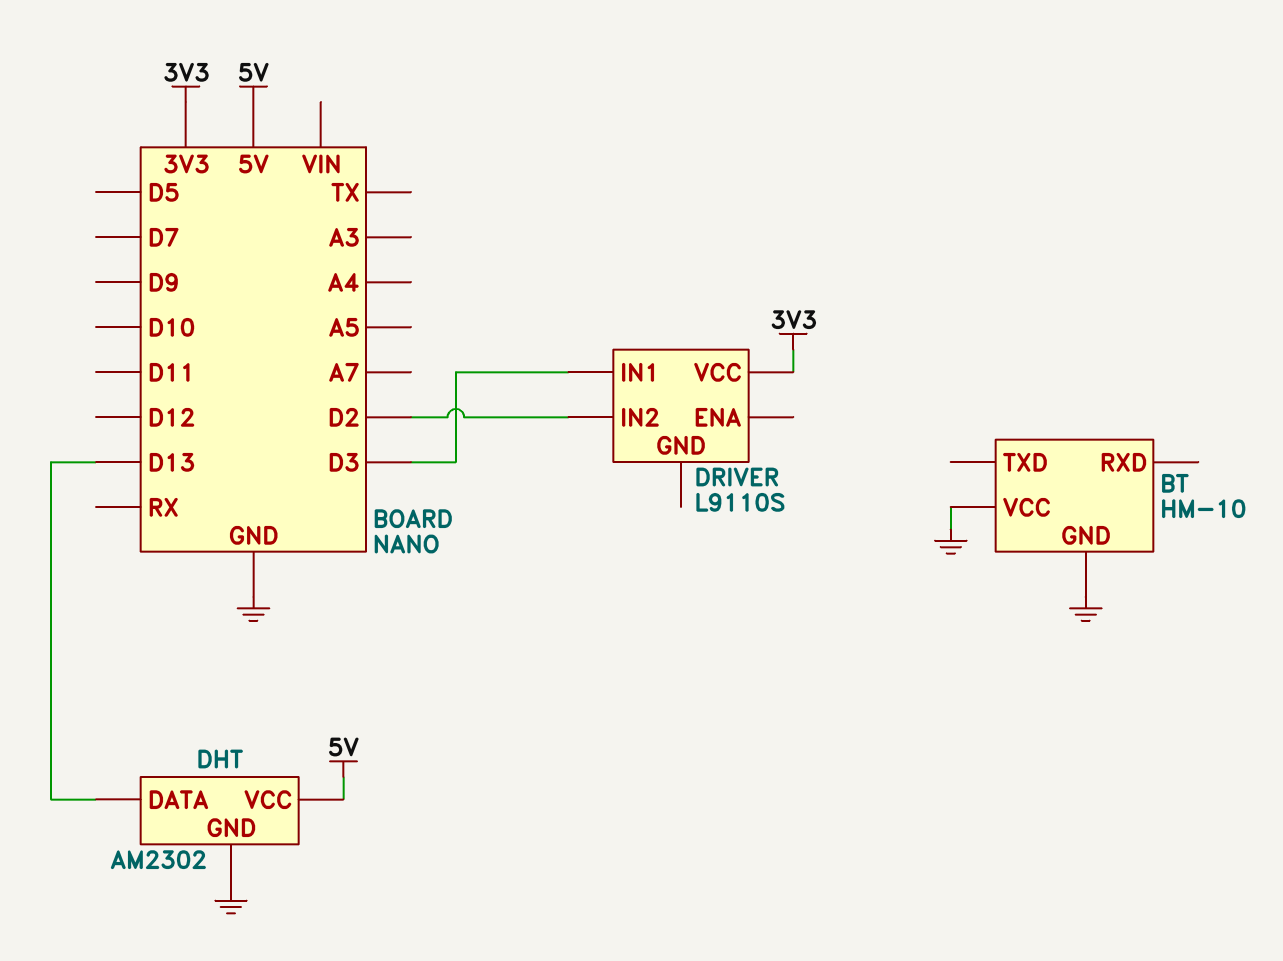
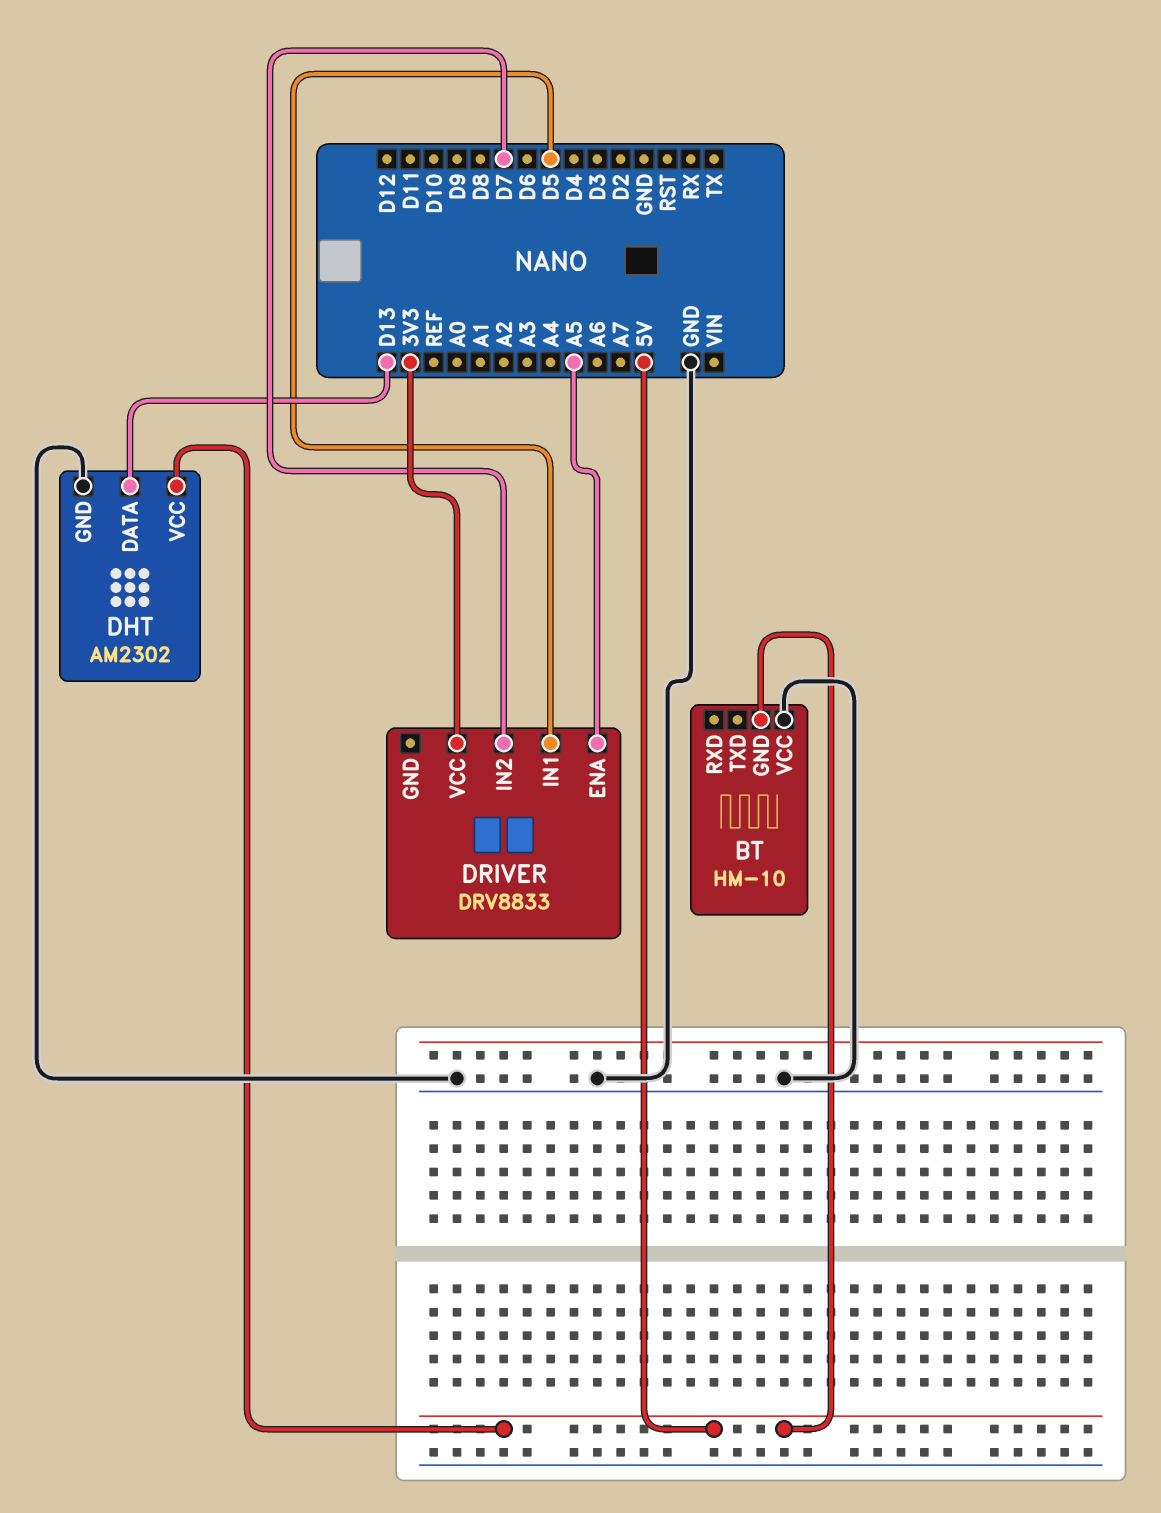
BT pin GND: GND -> 5V
DRIVER: L9110S -> DRV8833
DRIVER pin ENA: none -> A5
DRIVER pin IN1: D3 -> D5
DRIVER pin IN2: D2 -> D7

